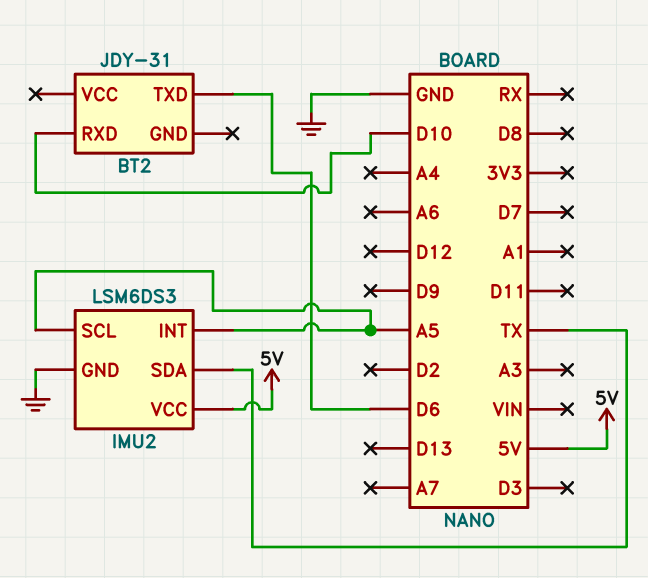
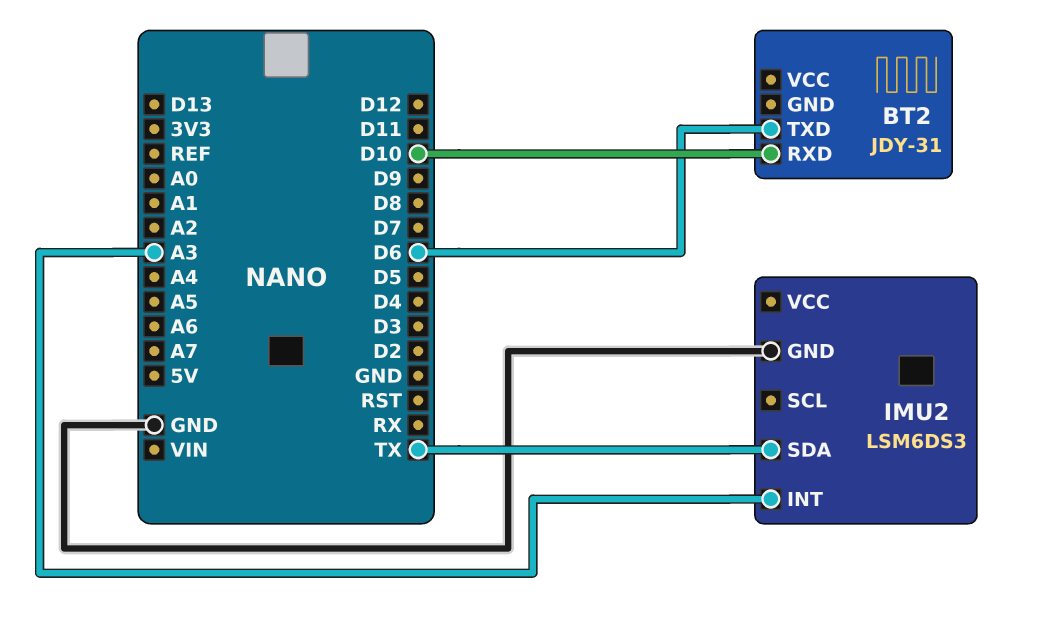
IMU2 pin INT: A5 -> A3
IMU2 pin SCL: A5 -> none
IMU2 pin VCC: 5V -> none

